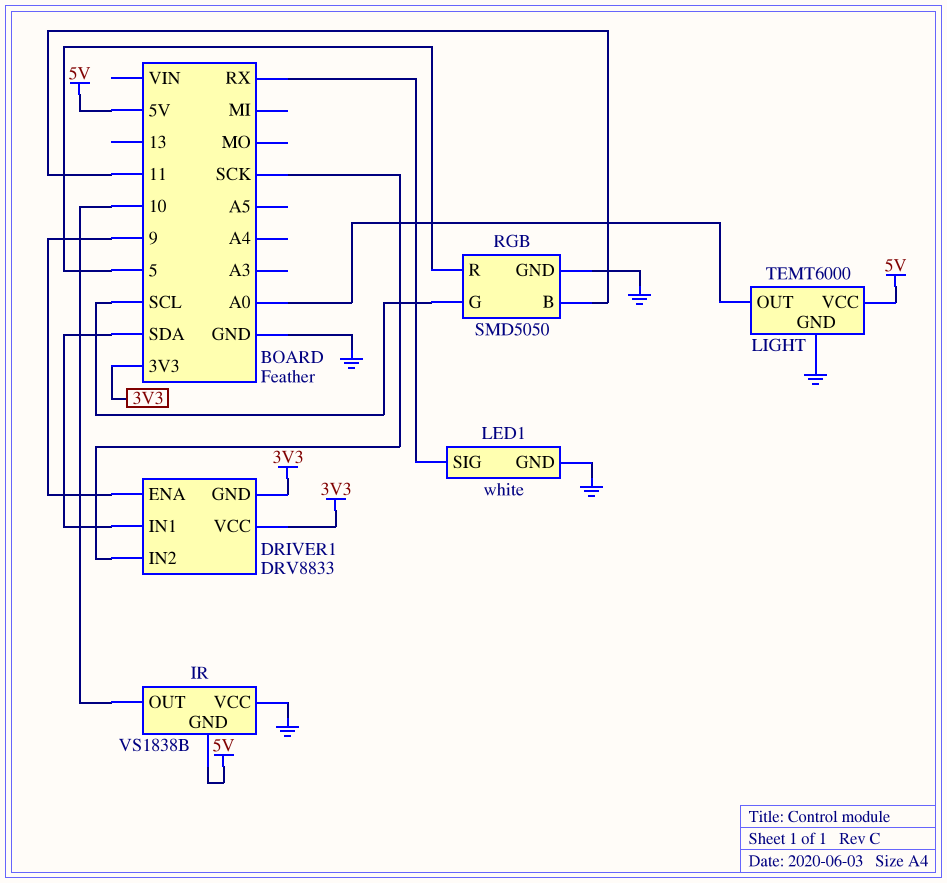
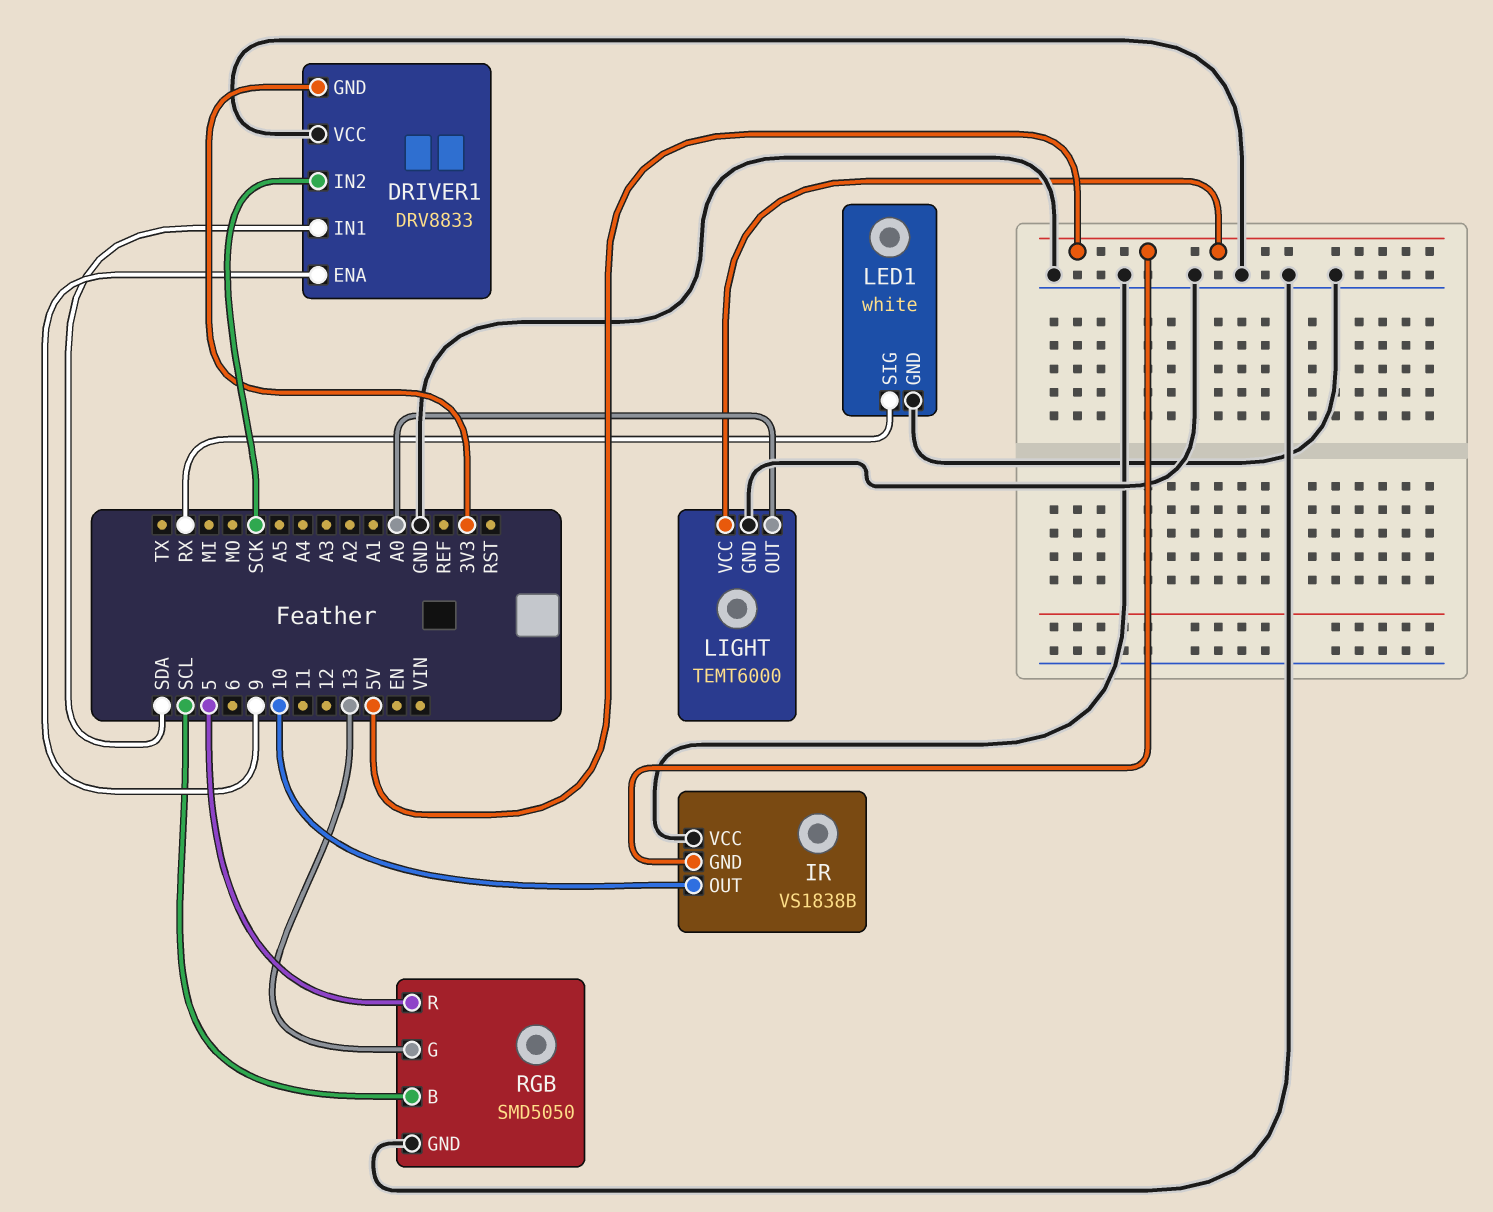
DRIVER1 pin VCC: 3V3 -> GND
RGB pin B: 11 -> SCL
RGB pin G: SCL -> 13

